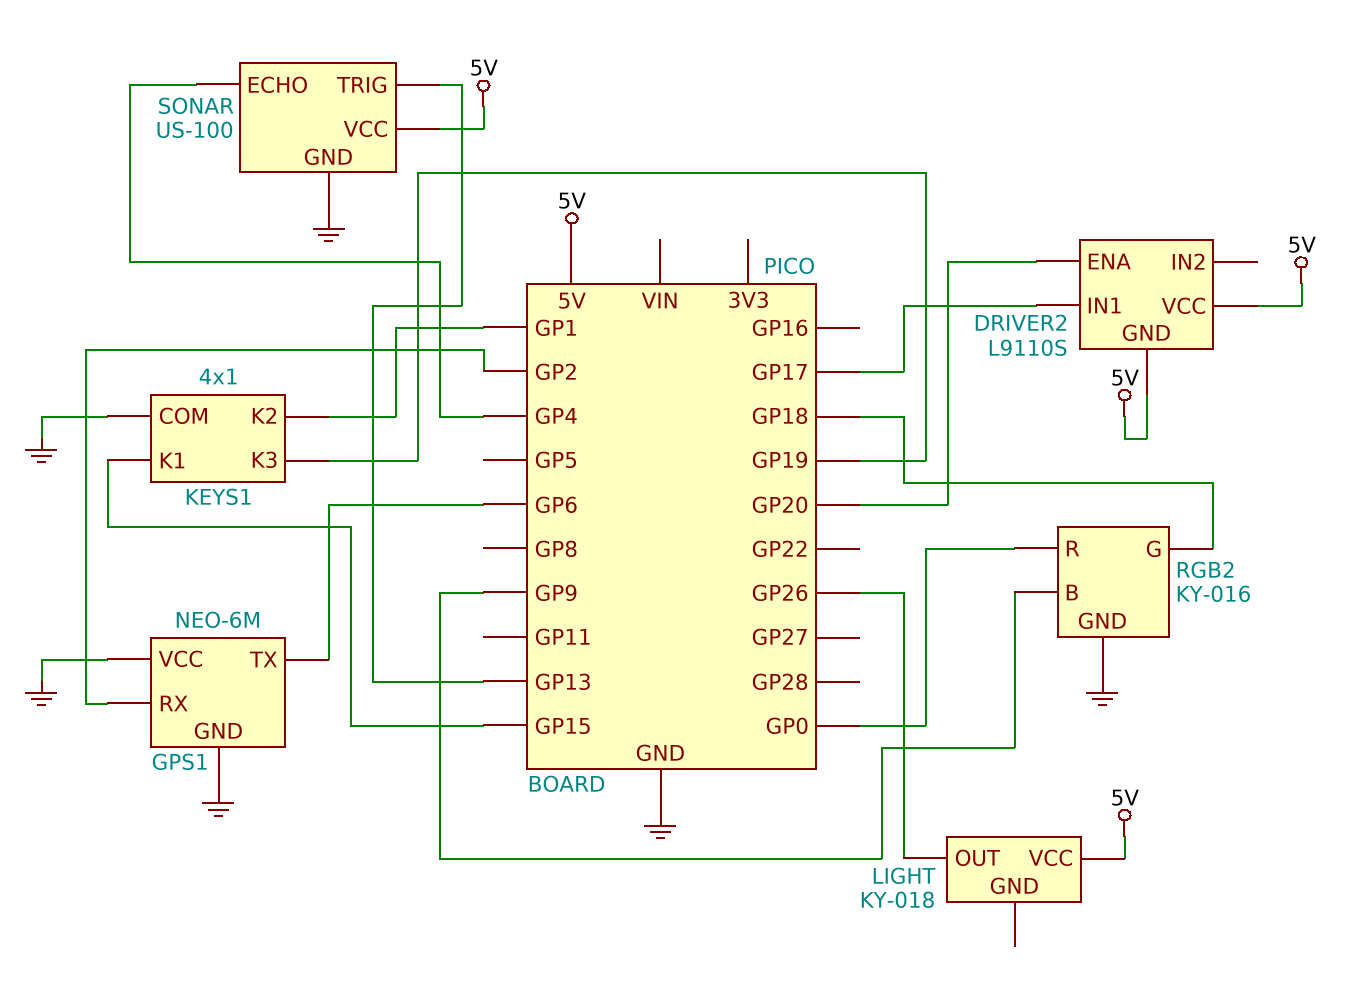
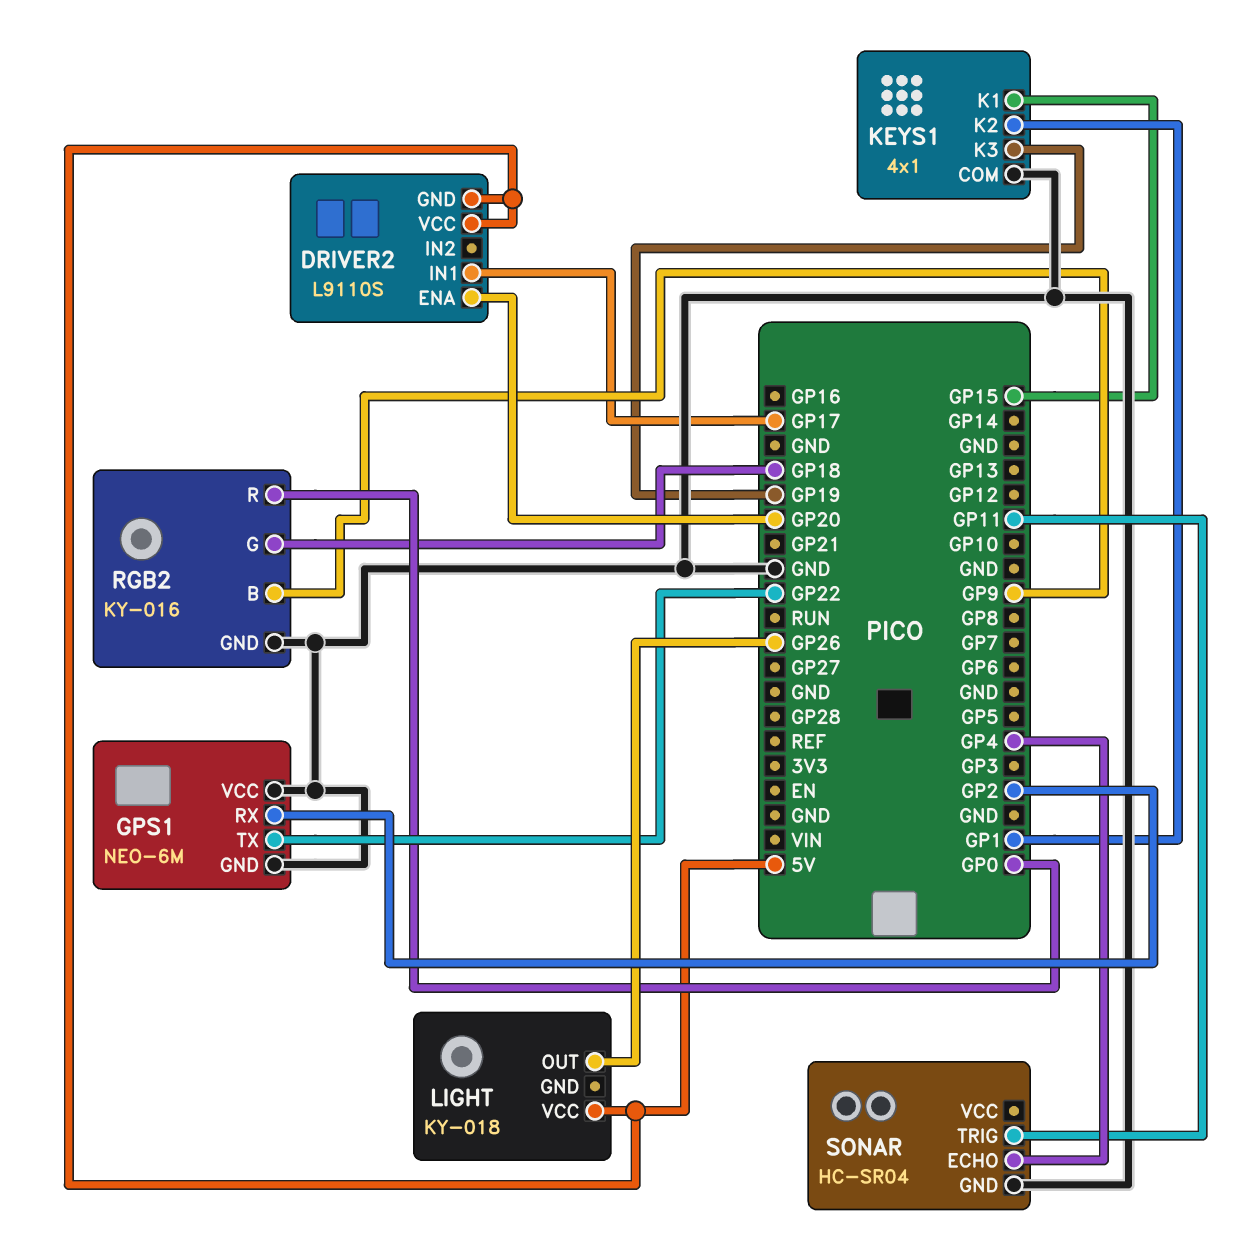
GPS1 pin TX: GP6 -> GP22
SONAR: US-100 -> HC-SR04
SONAR pin TRIG: GP13 -> GP11
SONAR pin VCC: 5V -> none

